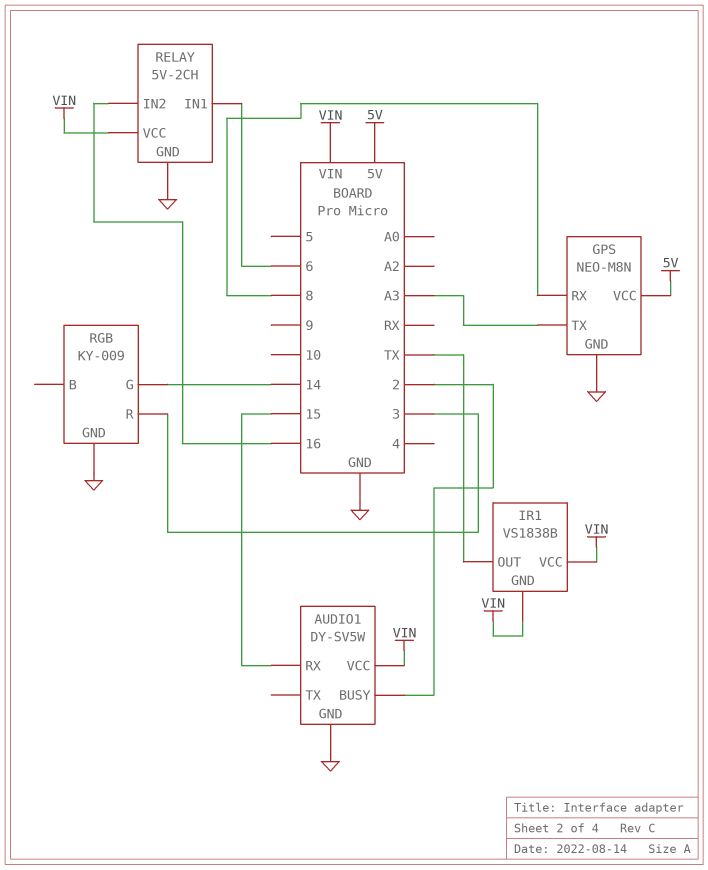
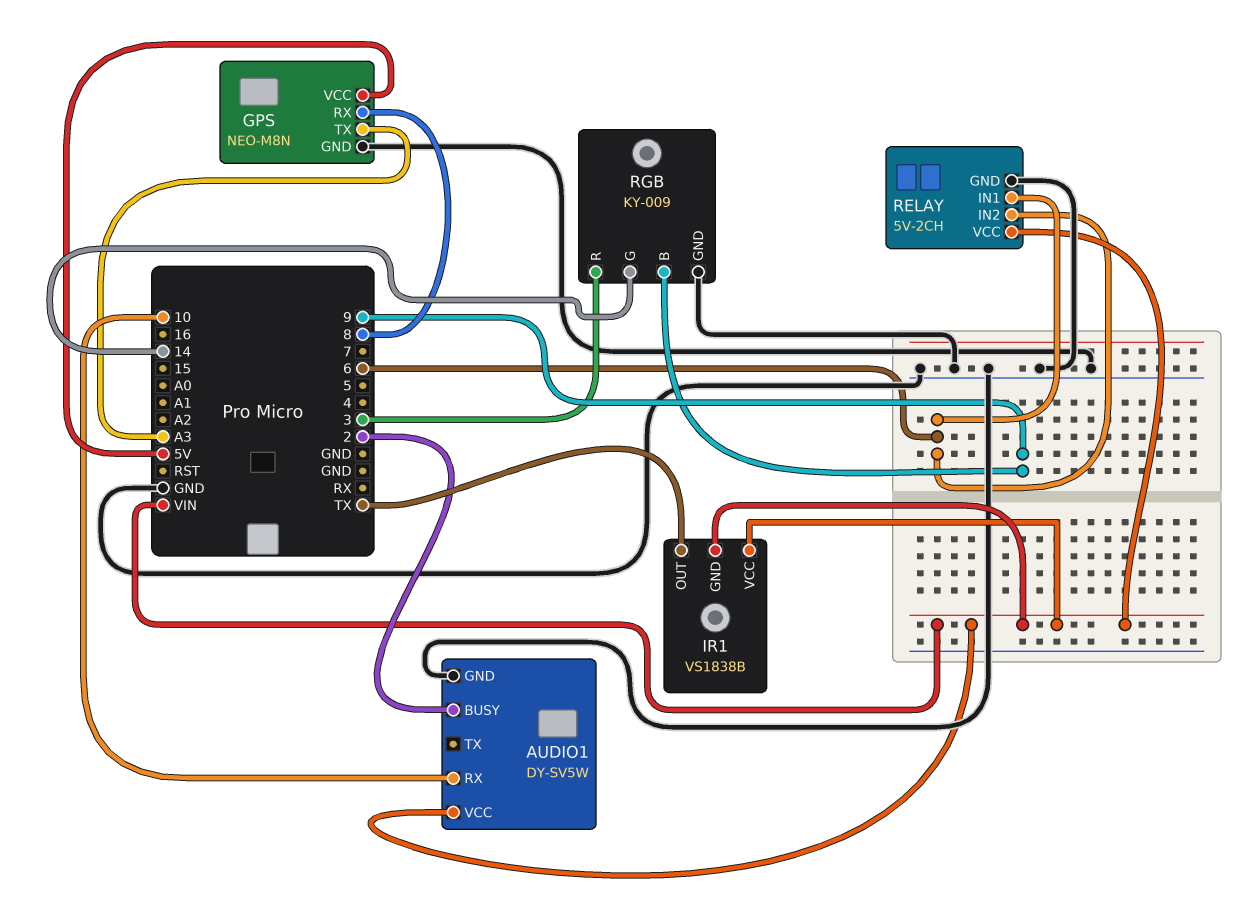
AUDIO1 pin RX: 15 -> 10
RELAY pin IN2: 16 -> 6
RGB pin B: none -> 9

